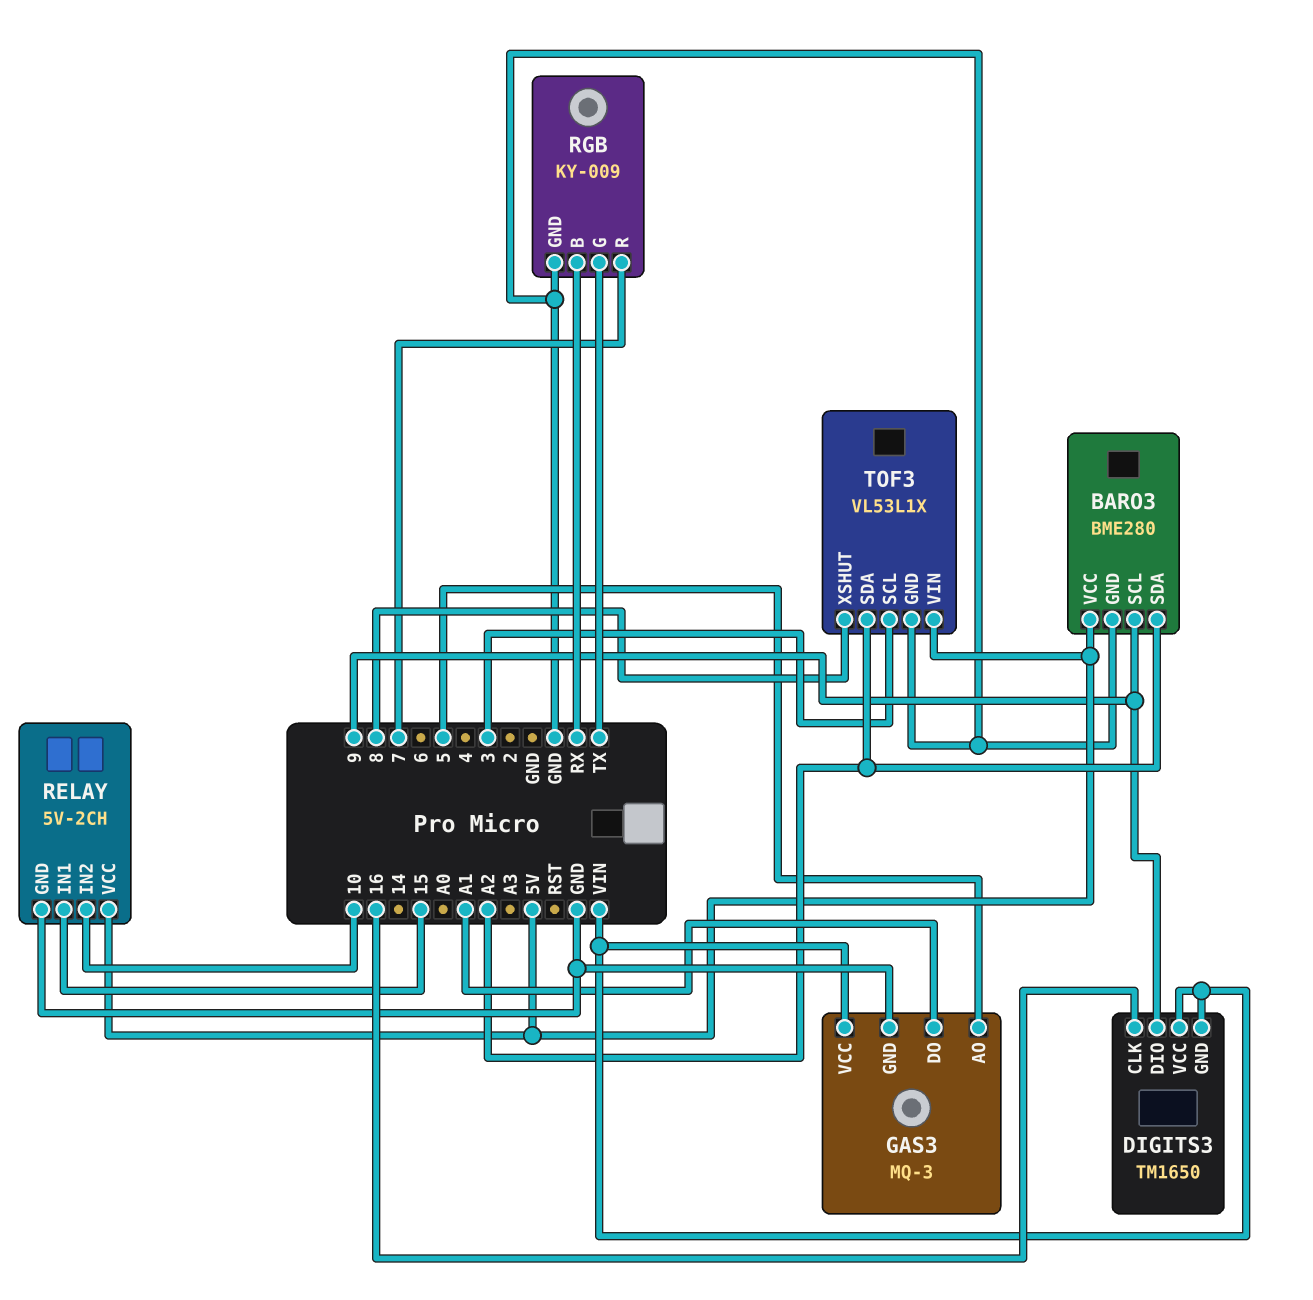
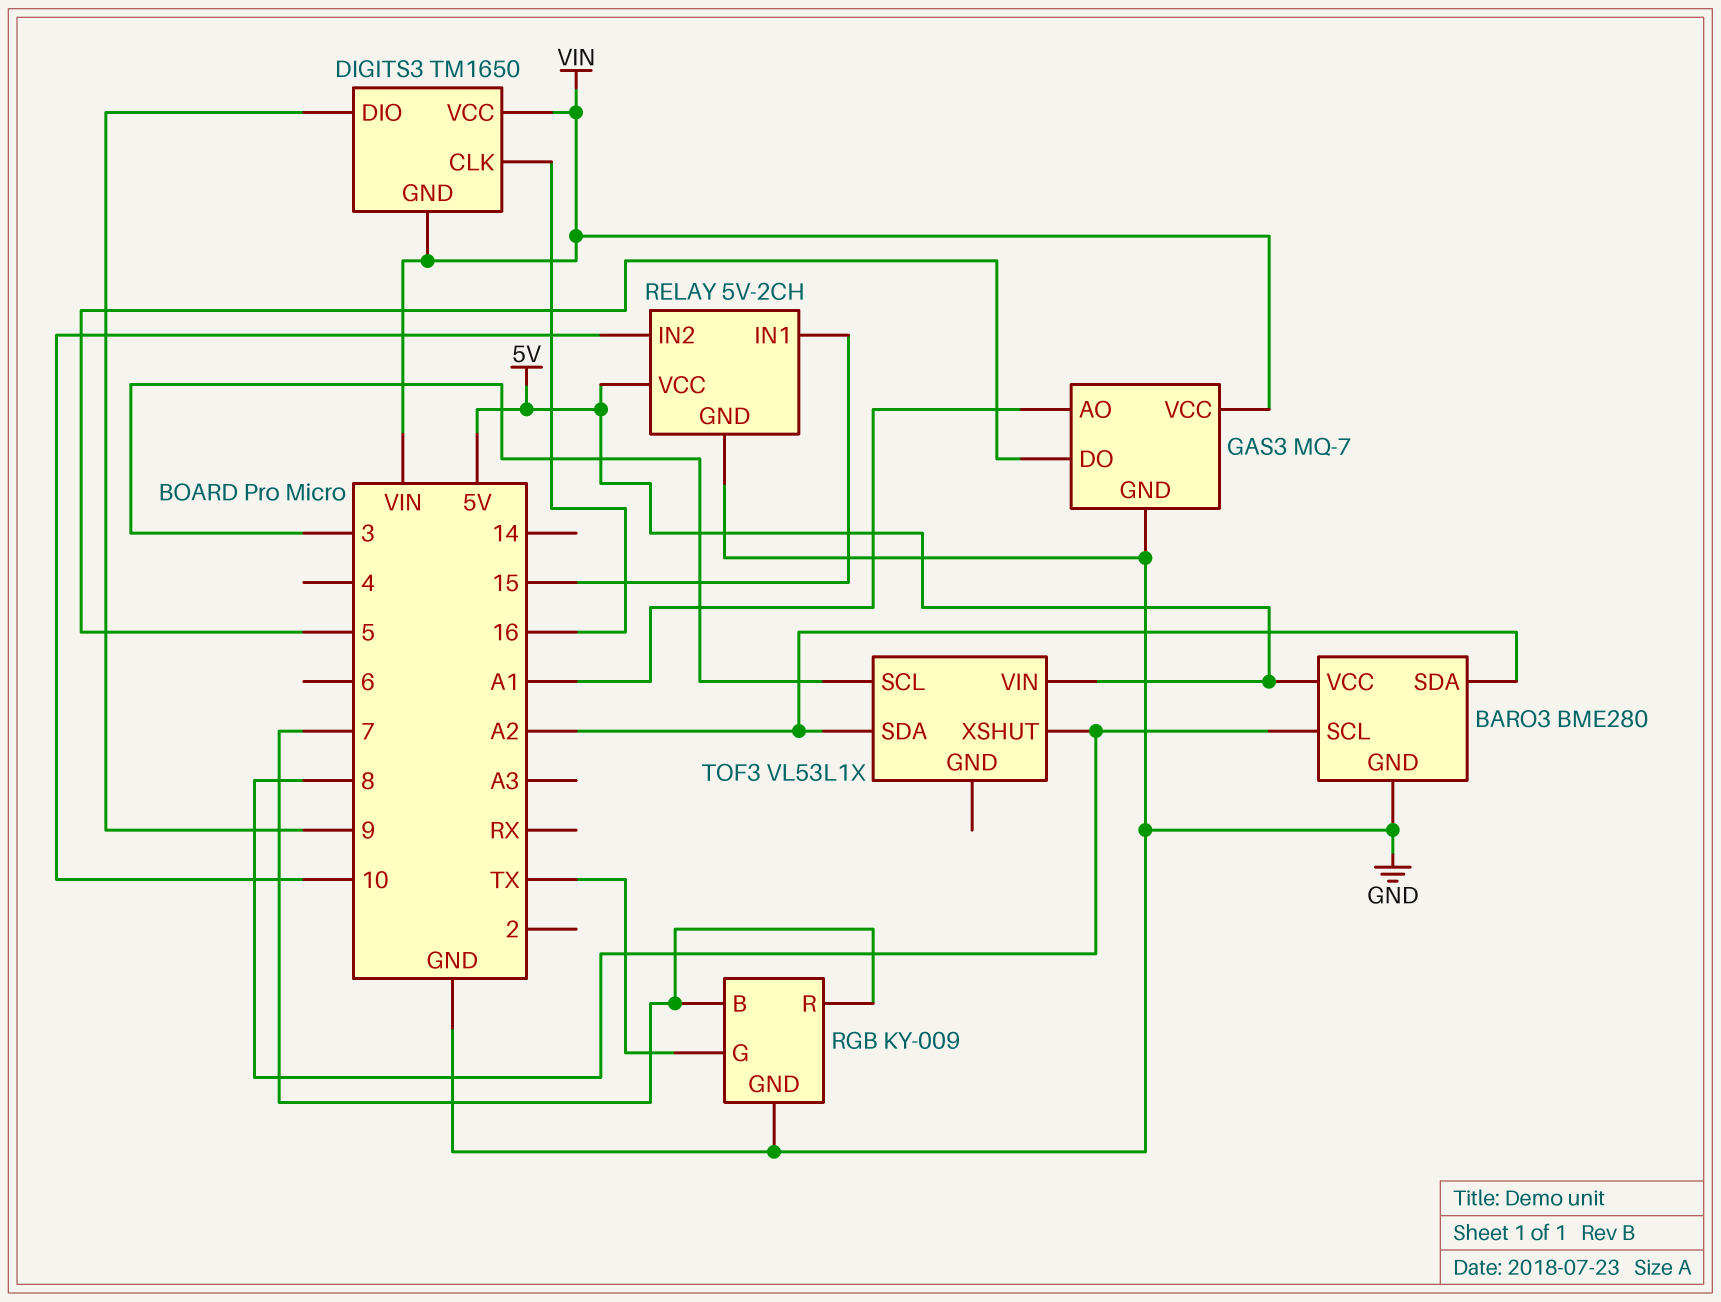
BARO3 pin SCL: 9 -> 8
GAS3: MQ-3 -> MQ-7
GAS3 pin AO: 5 -> A1
GAS3 pin DO: A1 -> 5
RGB pin B: RX -> 7
TOF3 pin GND: GND -> none

